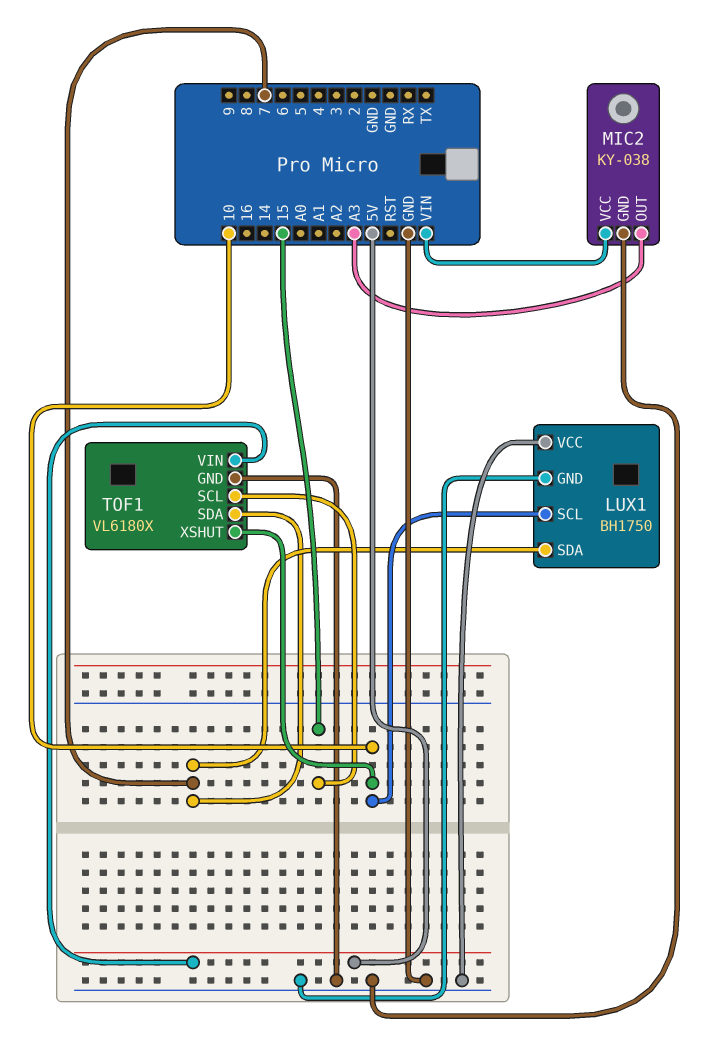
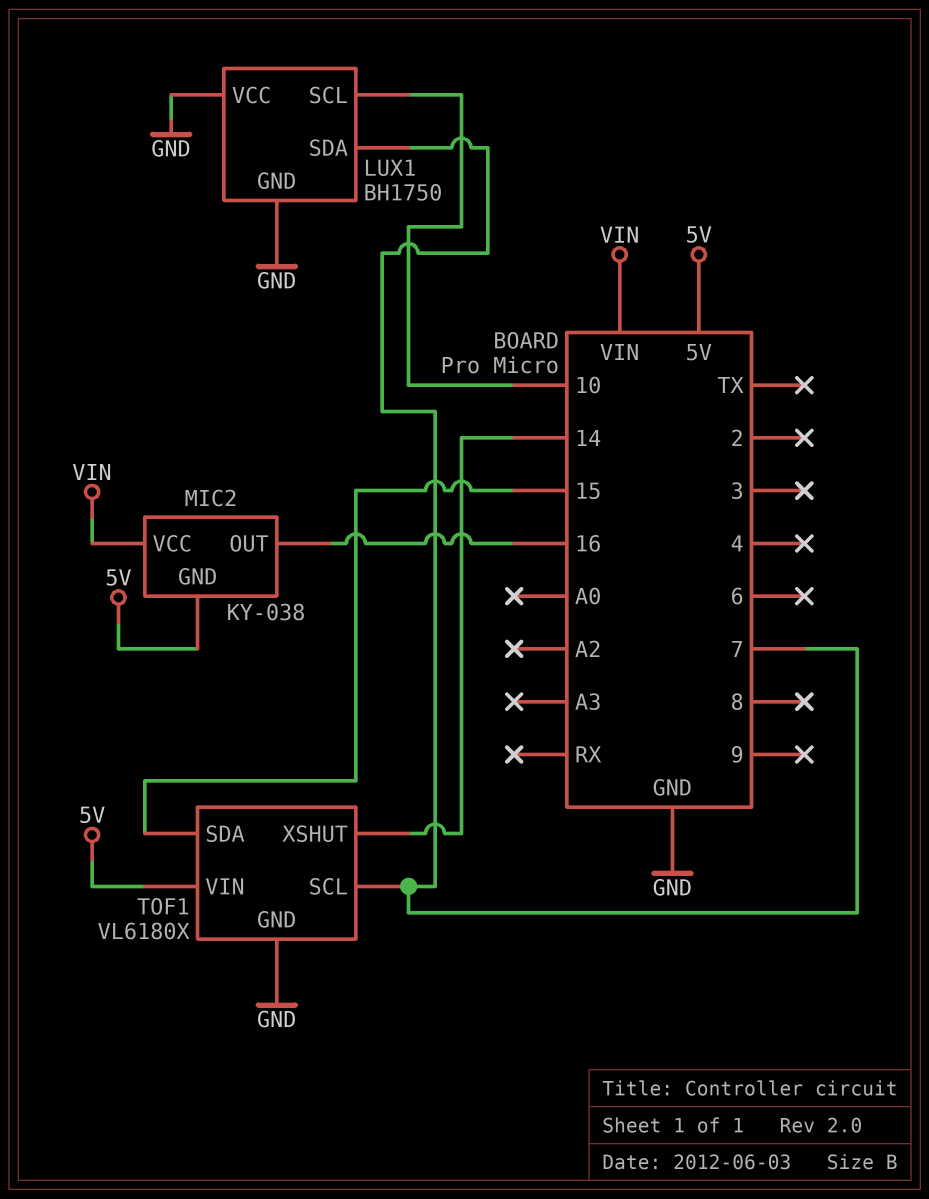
MIC2 pin GND: GND -> 5V
MIC2 pin OUT: A3 -> 16
TOF1 pin SCL: 15 -> 7
TOF1 pin SDA: 7 -> 15
TOF1 pin XSHUT: 10 -> 14

